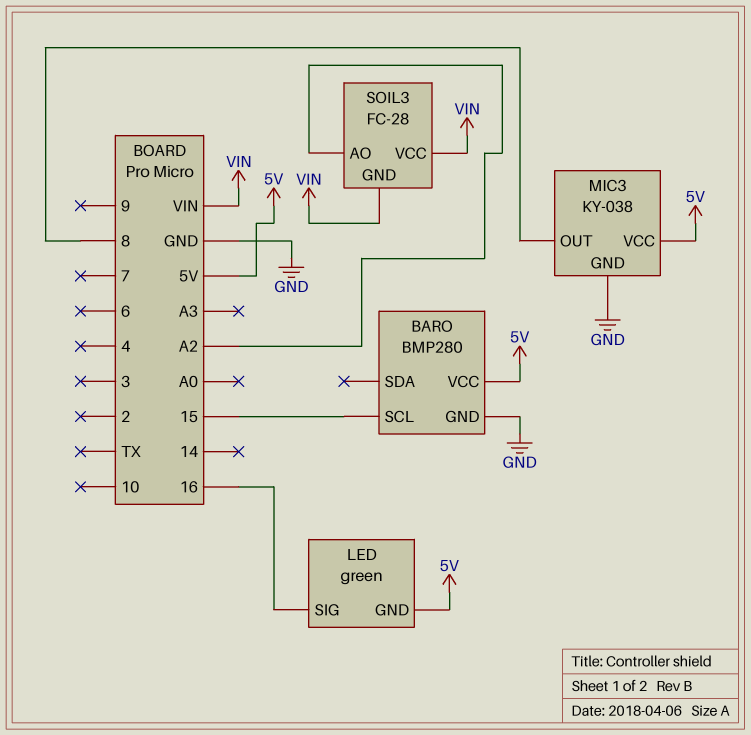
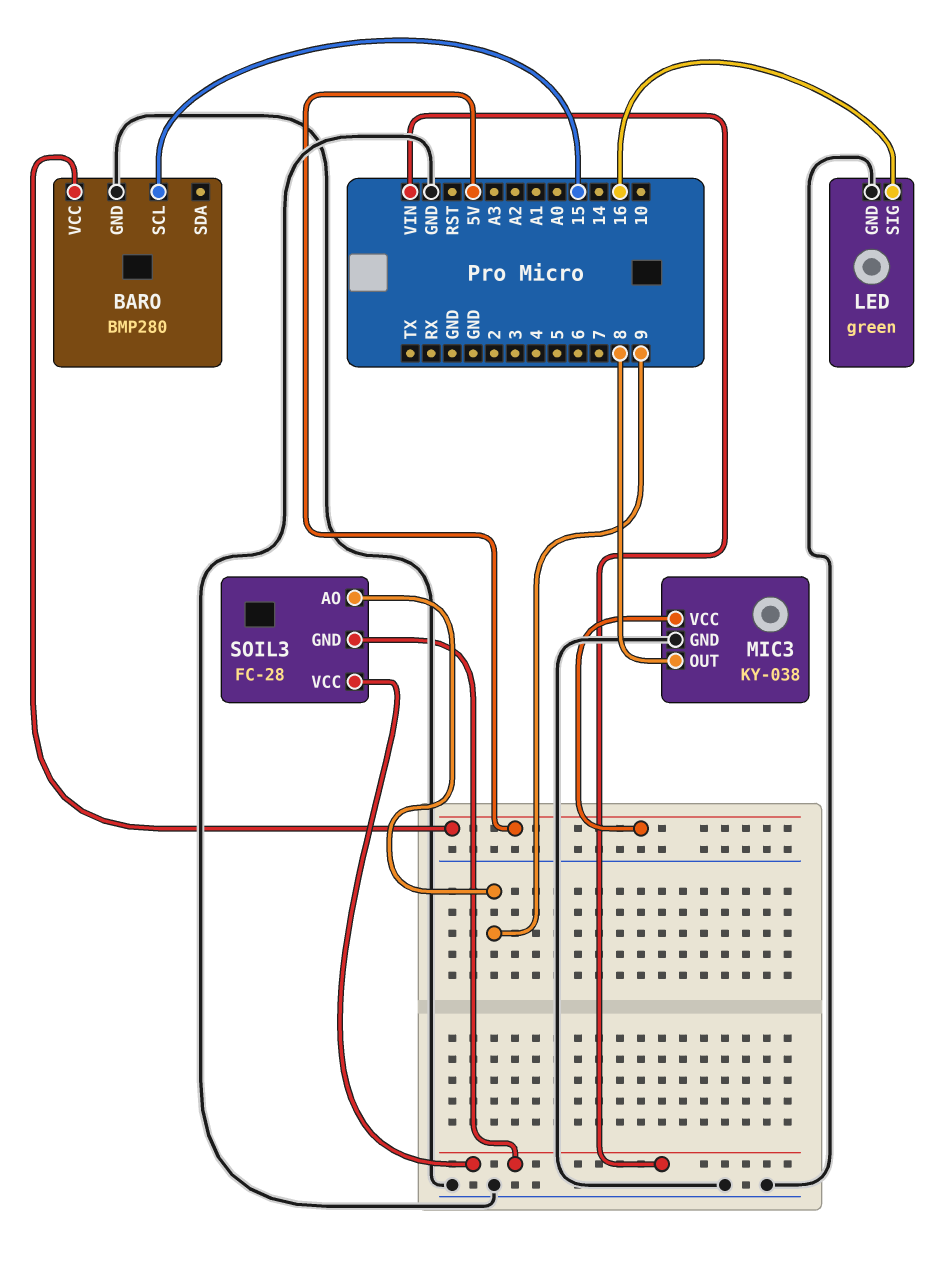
LED pin GND: 5V -> GND
SOIL3 pin AO: A2 -> 9

